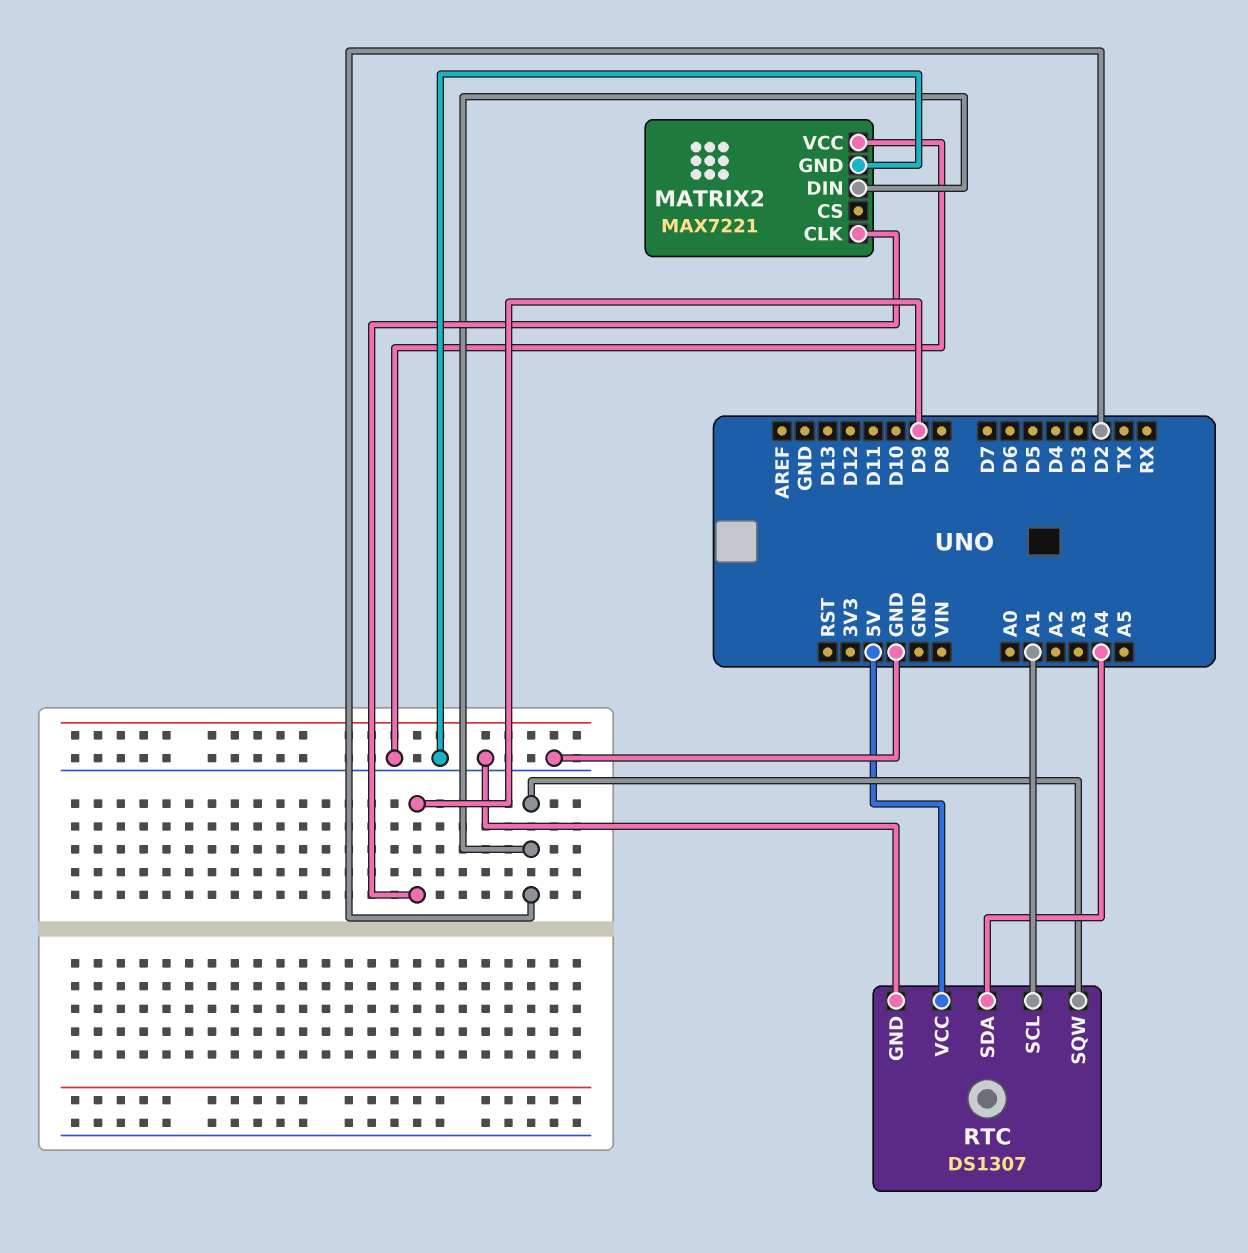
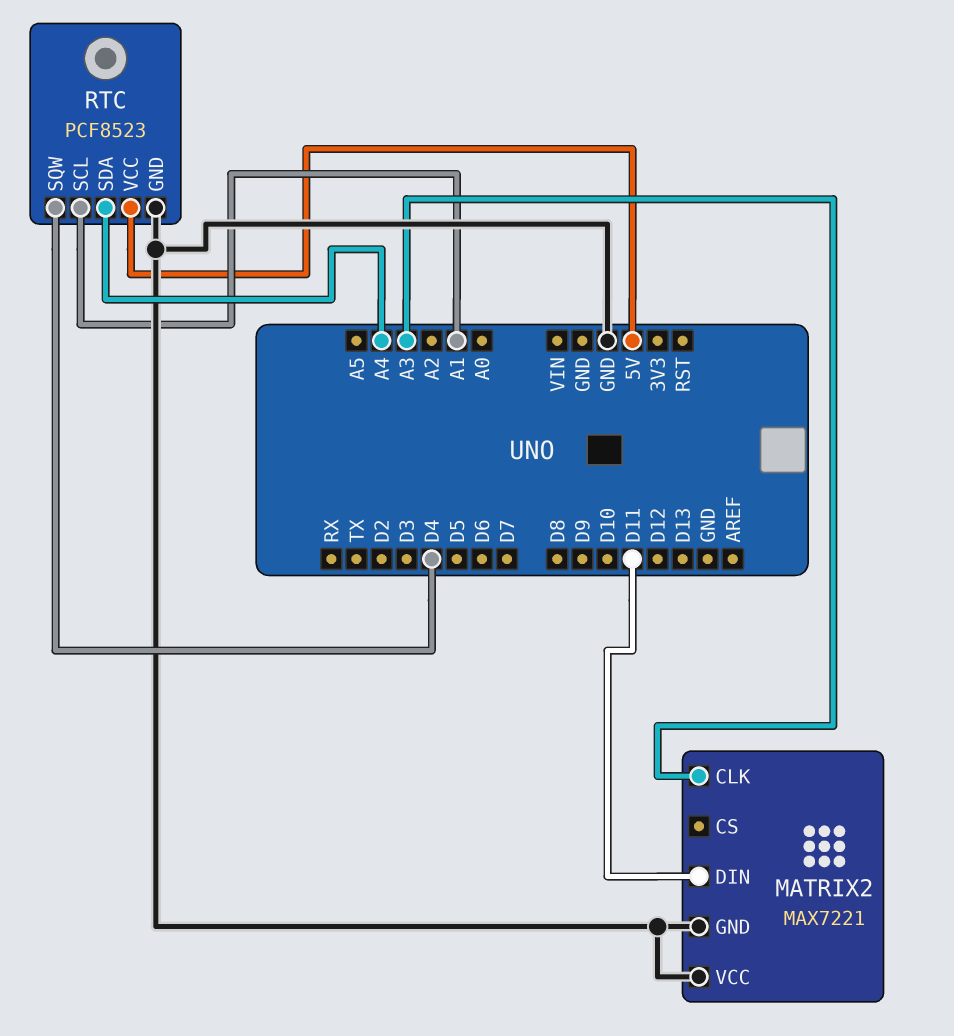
MATRIX2 pin CLK: D9 -> A3
MATRIX2 pin DIN: D2 -> D11
RTC: DS1307 -> PCF8523
RTC pin SQW: D2 -> D4

